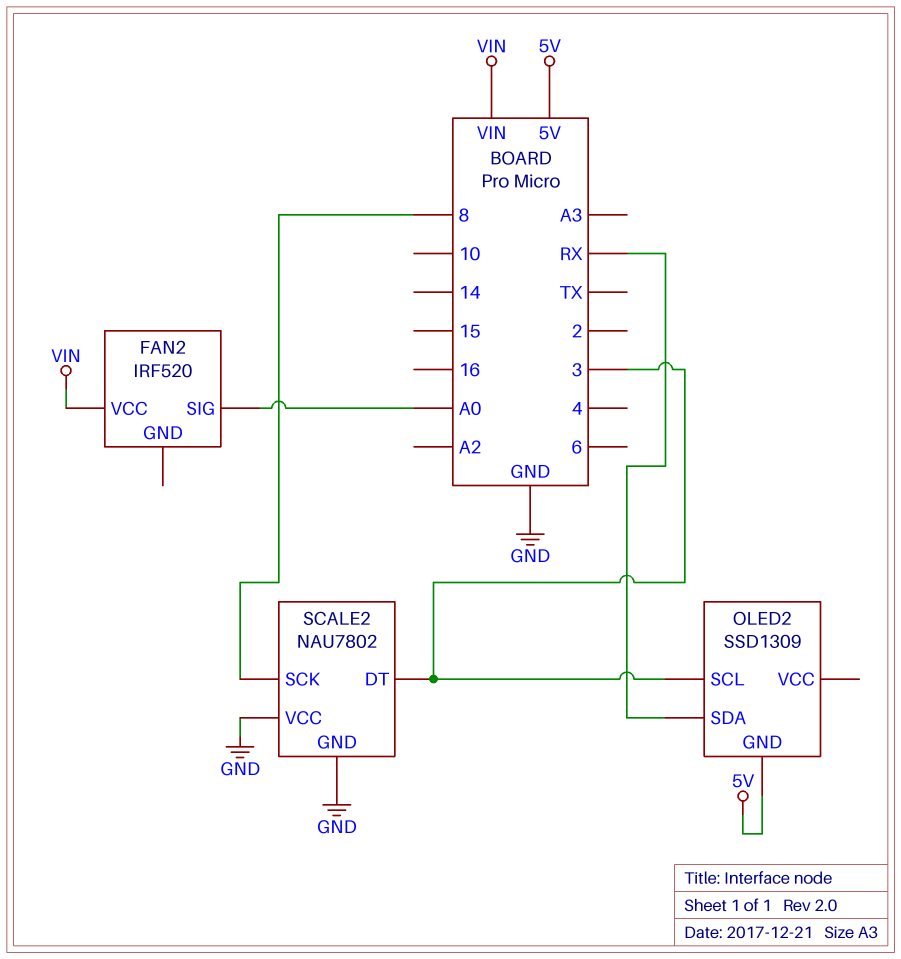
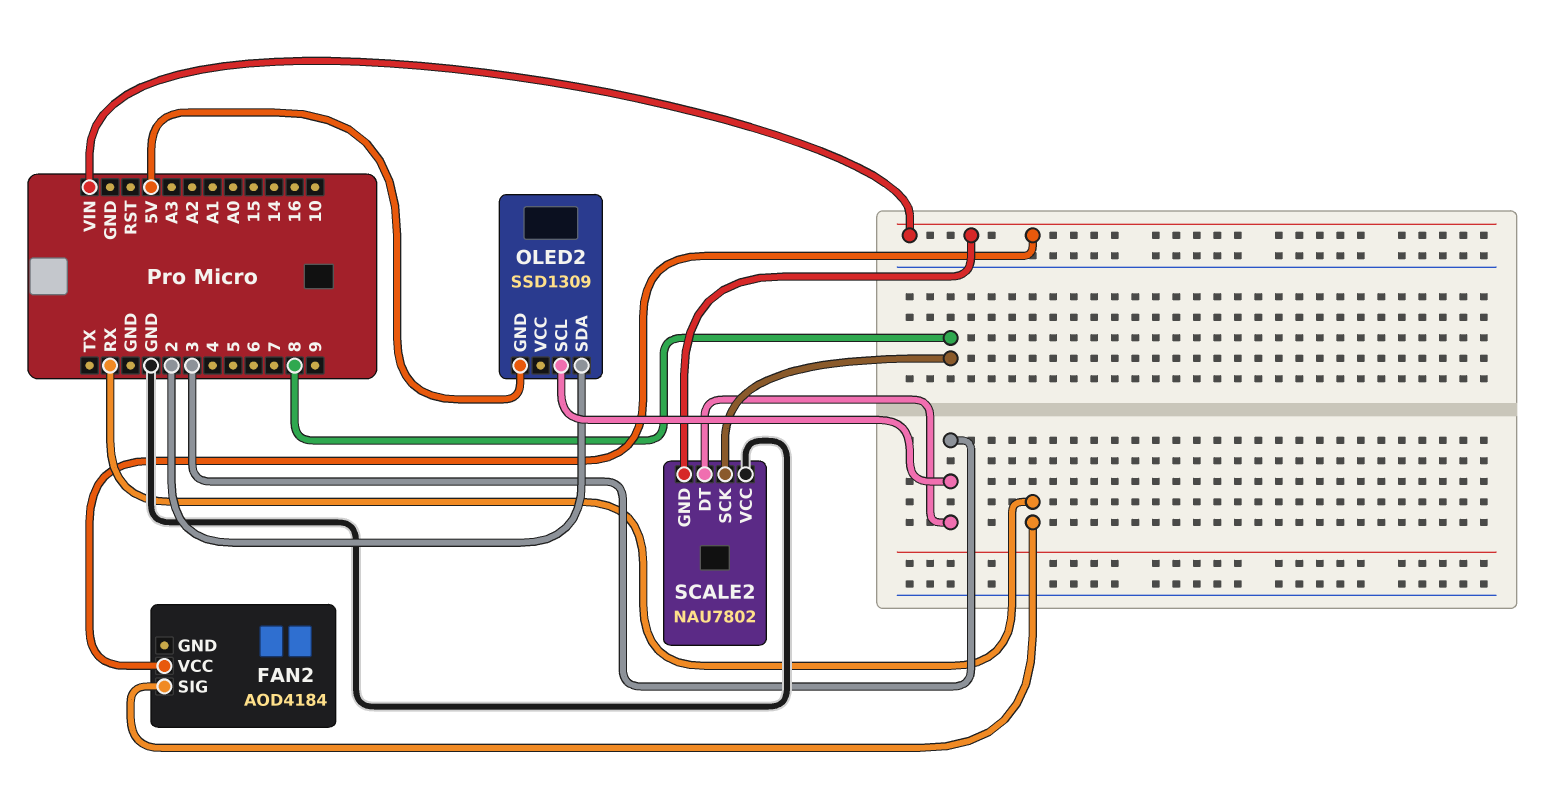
FAN2: IRF520 -> AOD4184
FAN2 pin SIG: A0 -> RX
OLED2 pin SDA: RX -> 2
SCALE2 pin GND: GND -> VIN

